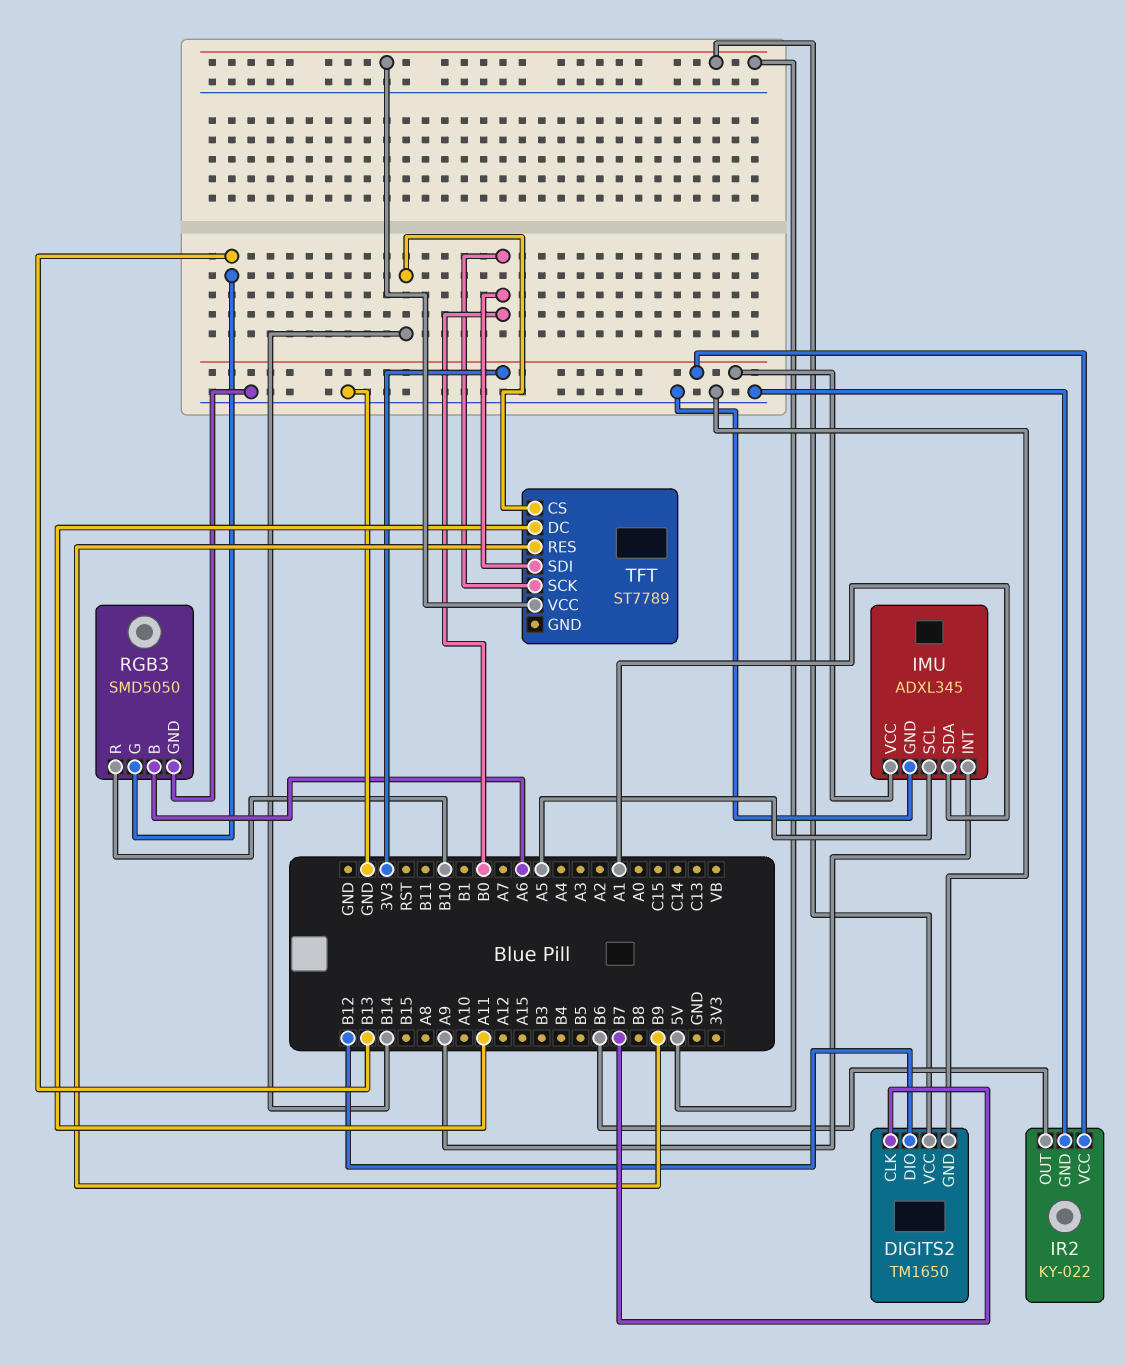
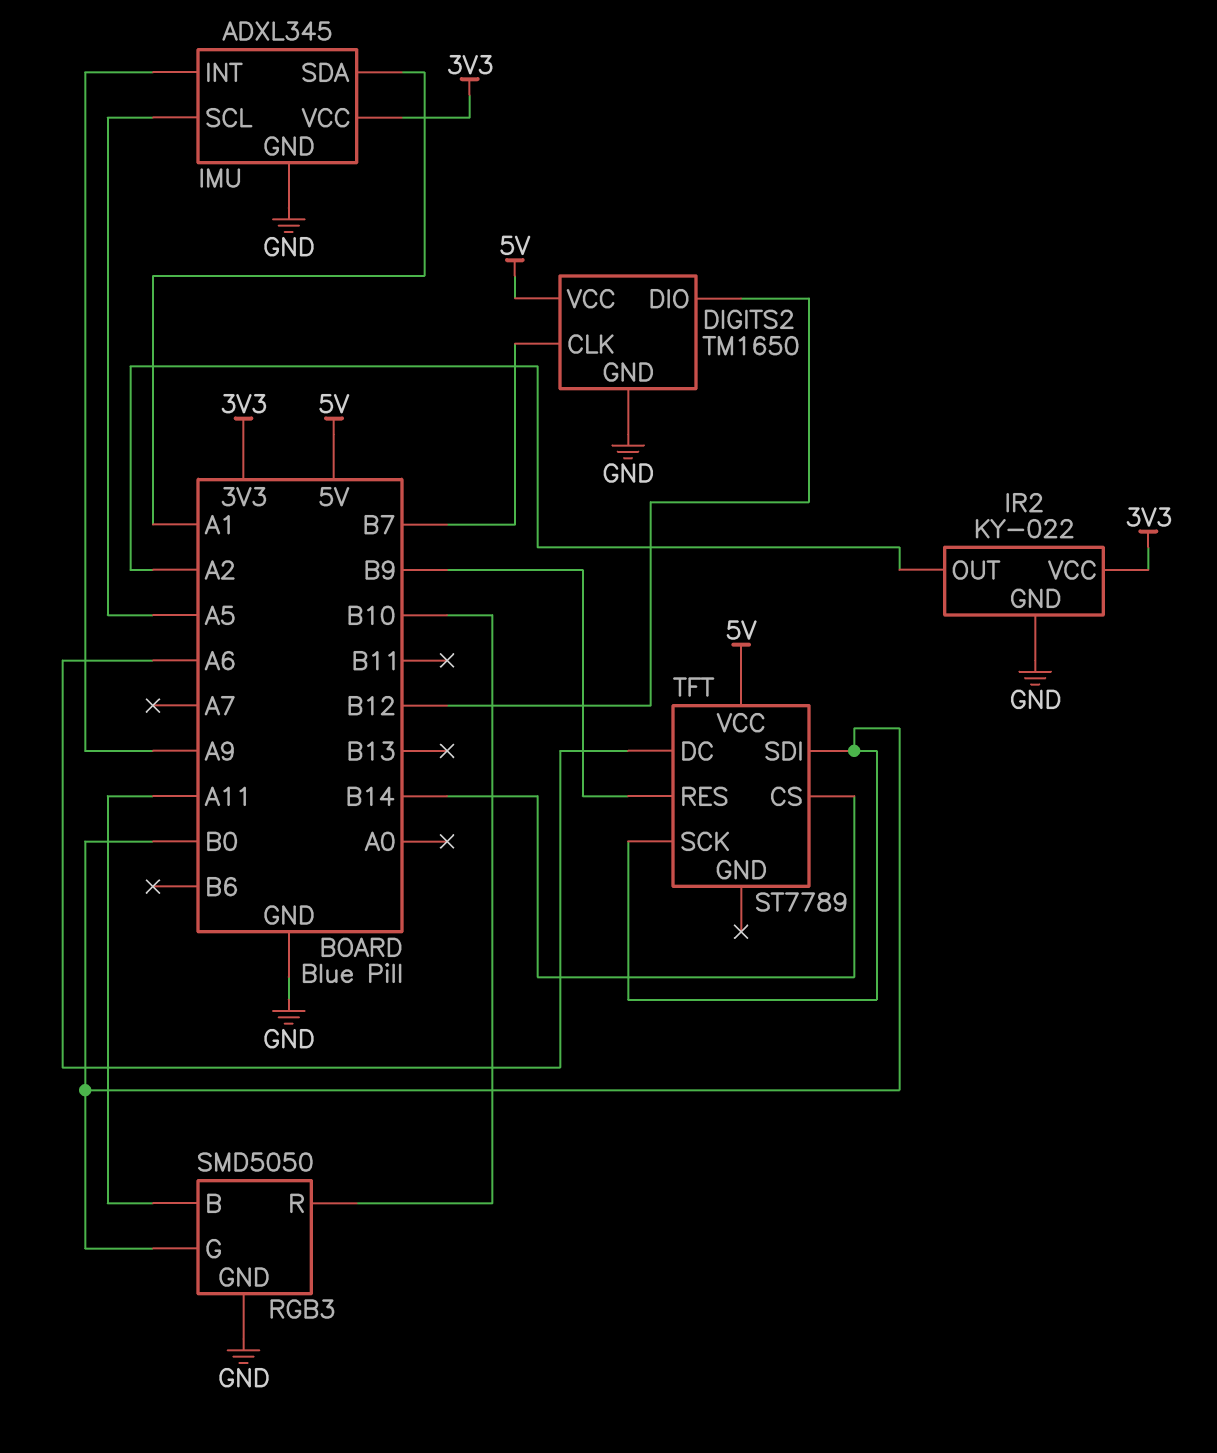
IR2 pin OUT: B6 -> A2
RGB3 pin B: A6 -> A11
RGB3 pin G: B13 -> B0
TFT pin DC: A11 -> A6

